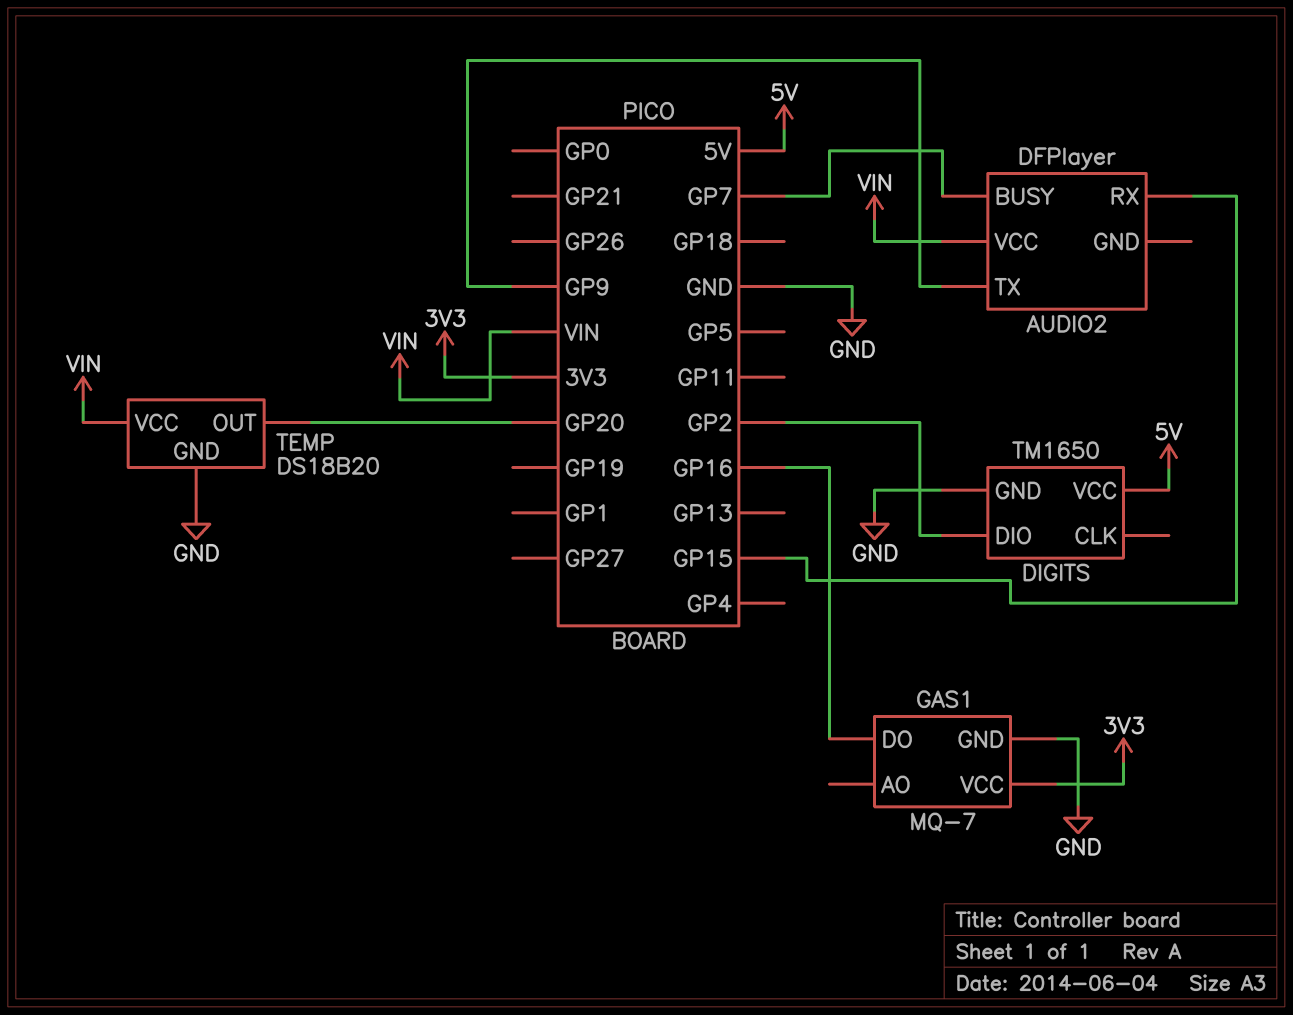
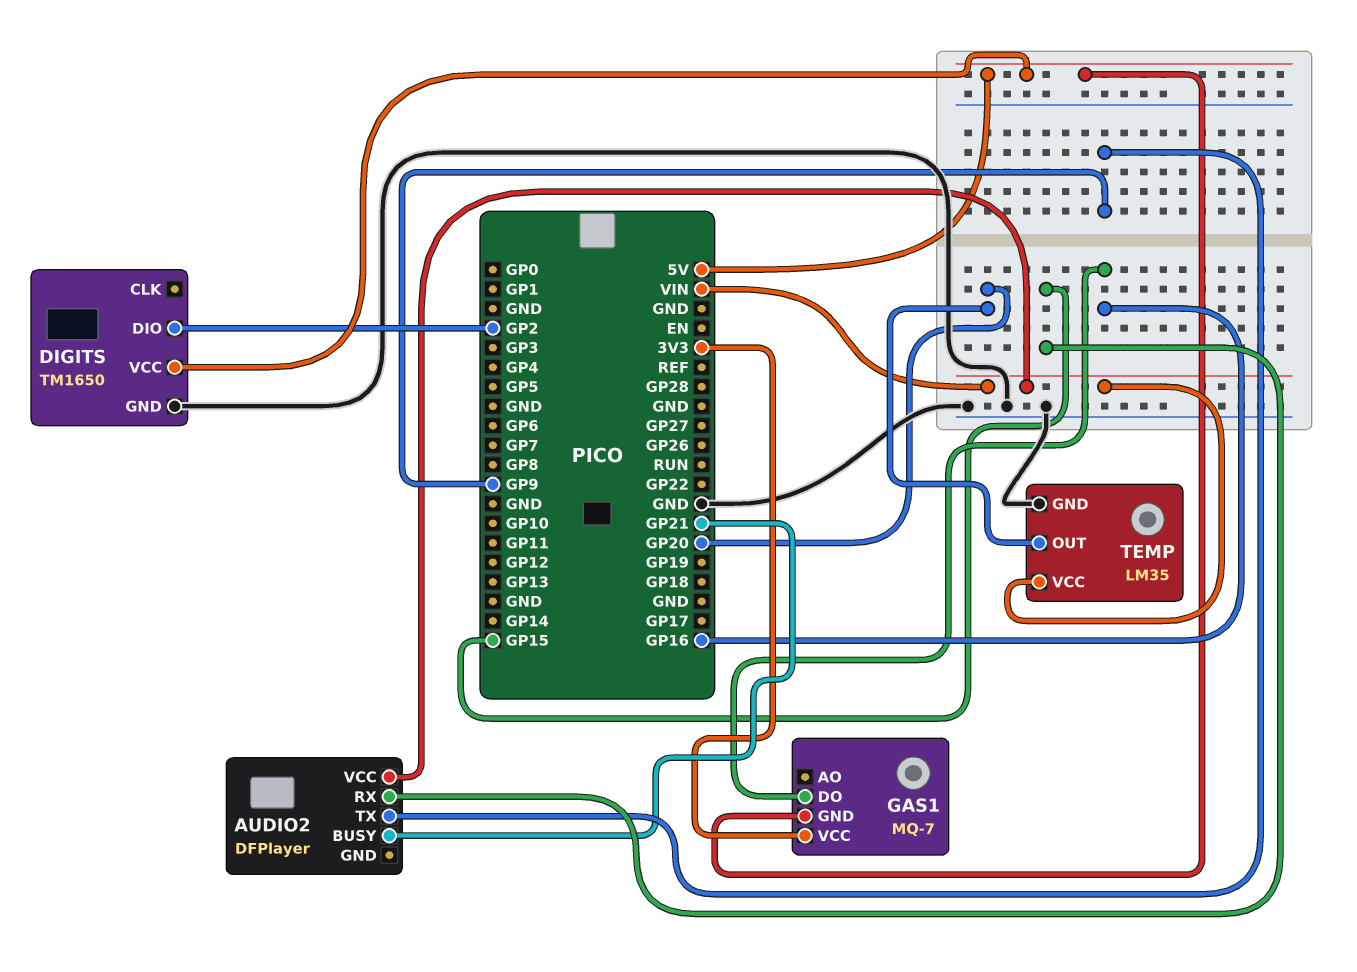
AUDIO2 pin BUSY: GP7 -> GP21
GAS1 pin GND: GND -> 5V
TEMP: DS18B20 -> LM35

